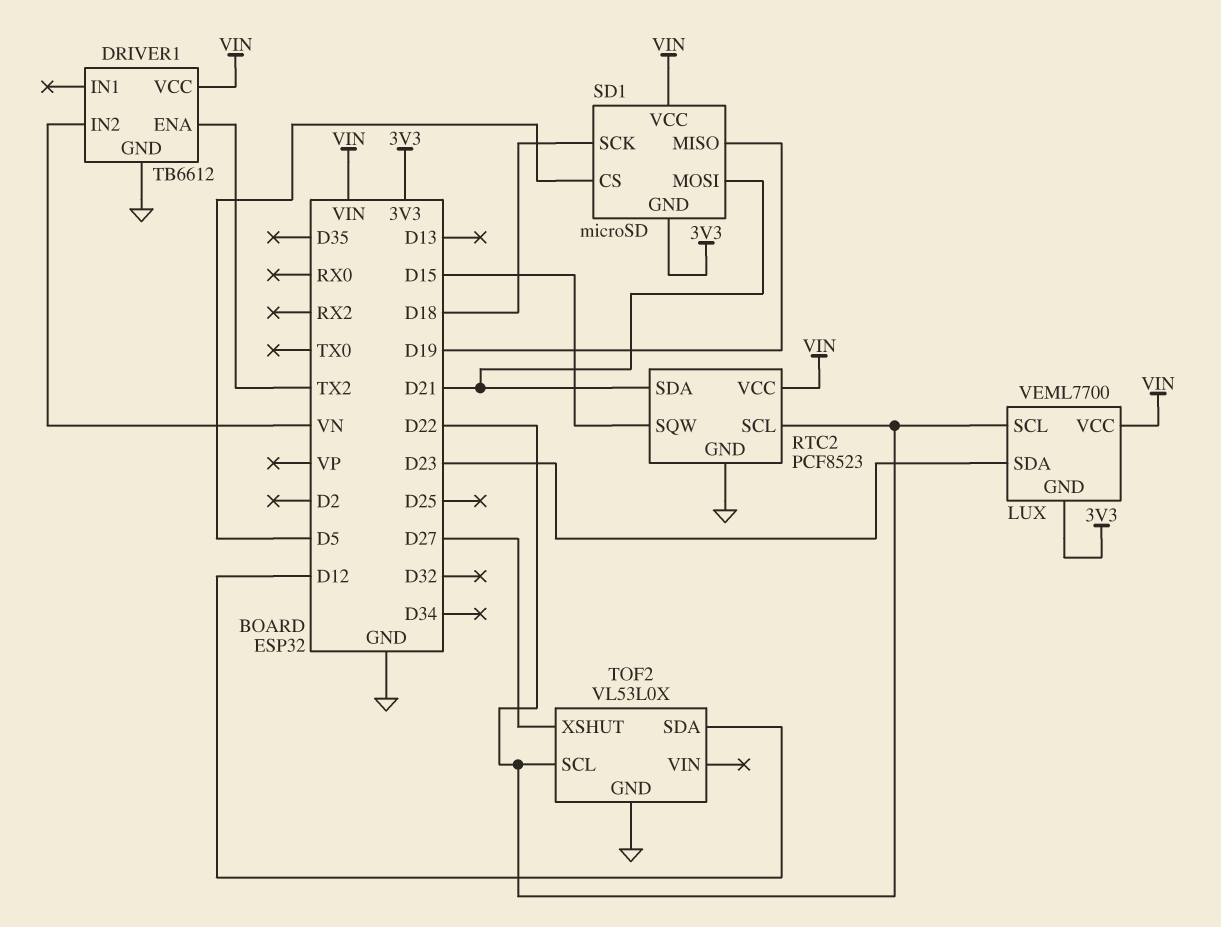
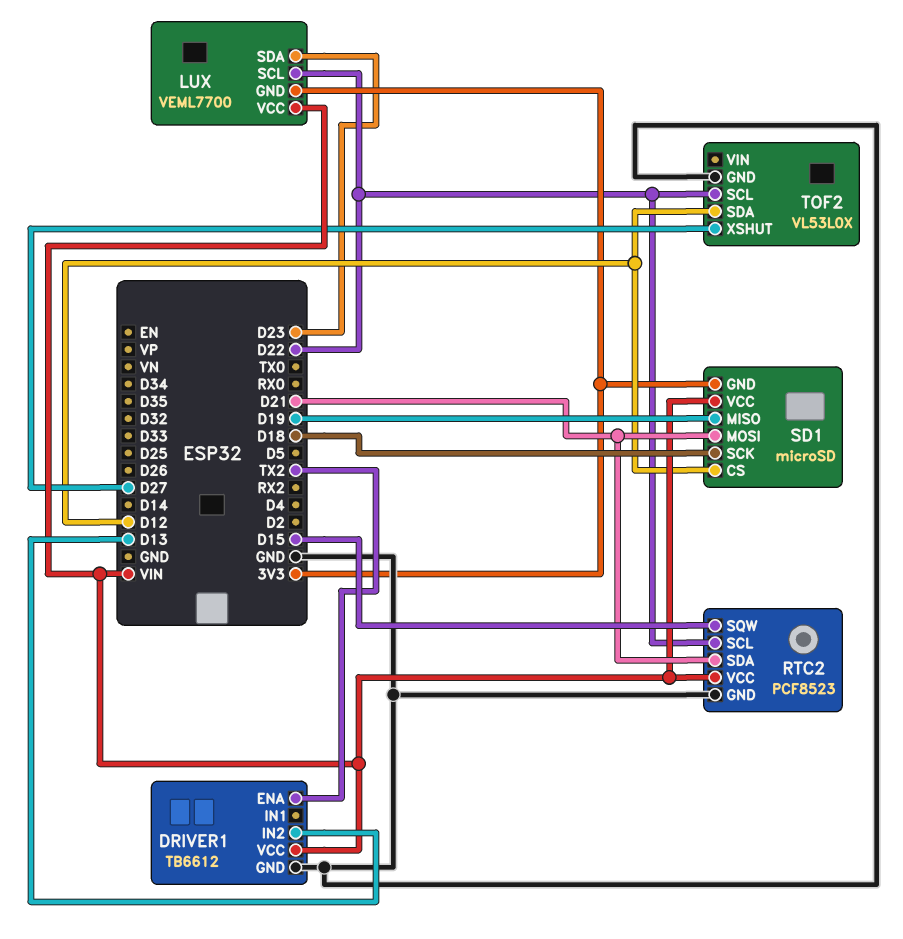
DRIVER1 pin IN2: VN -> D13
SD1 pin CS: D5 -> D12

